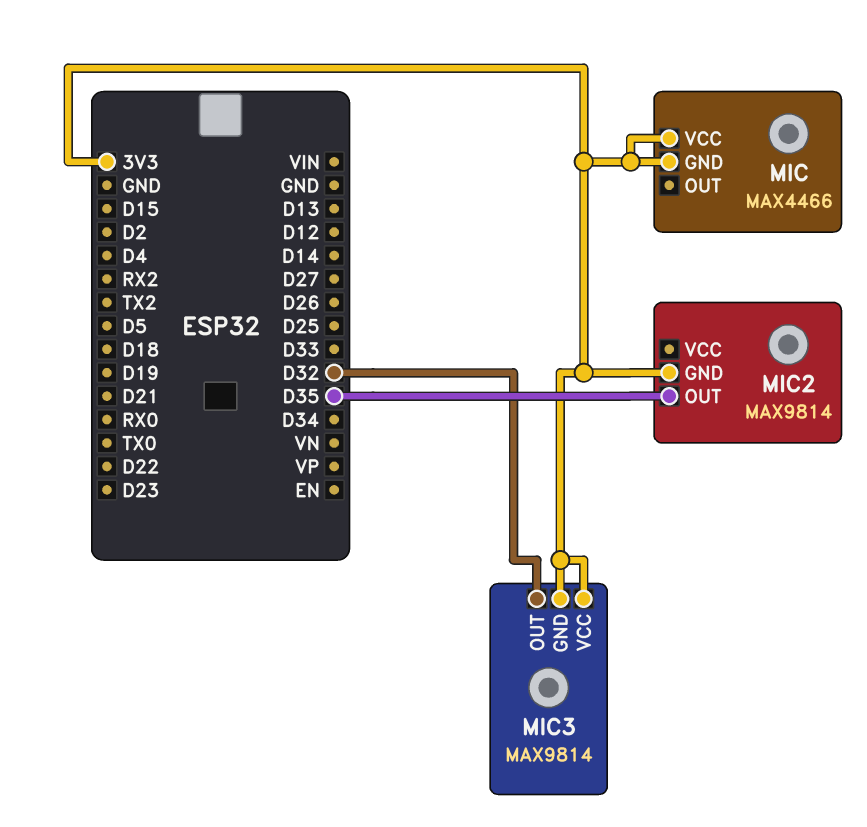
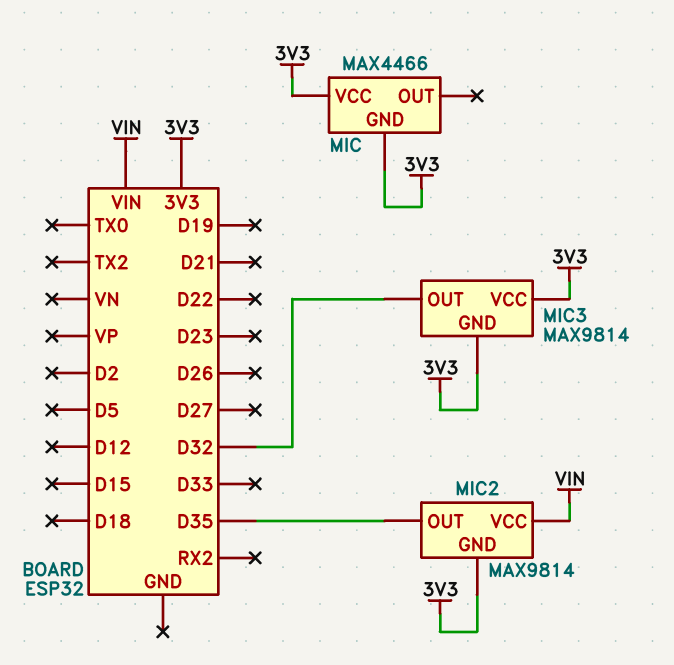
MIC2 pin VCC: none -> VIN

